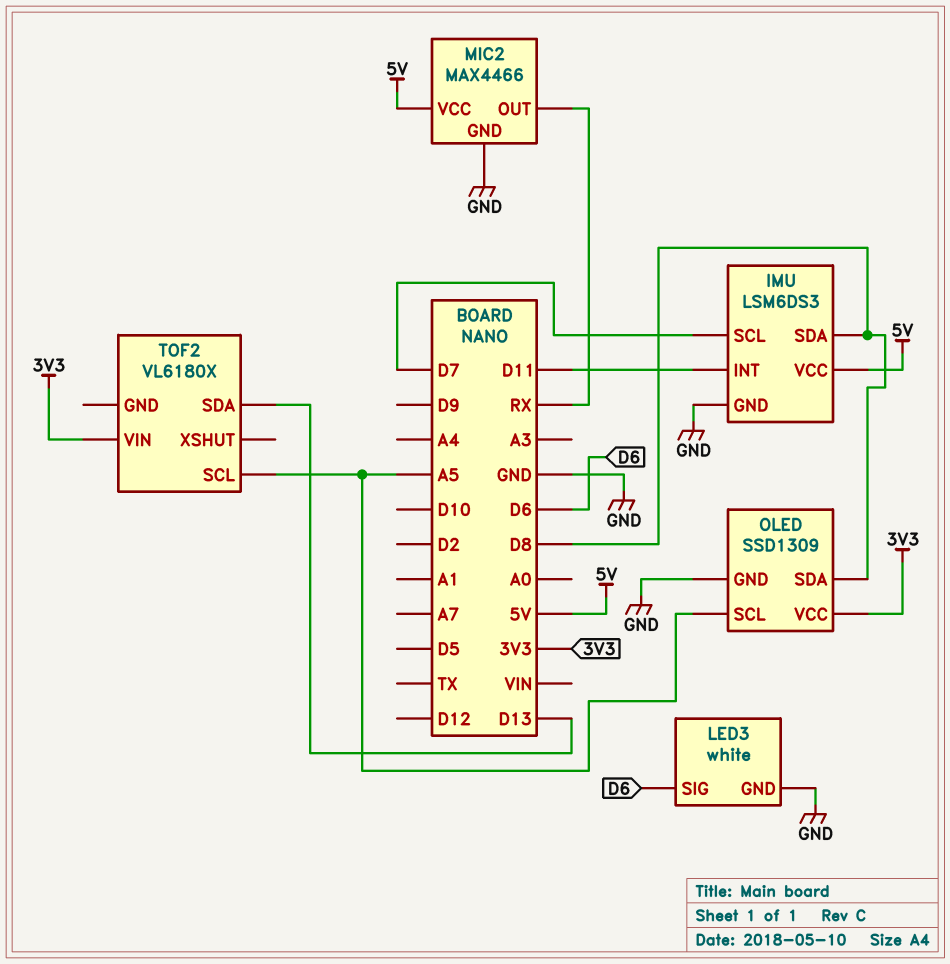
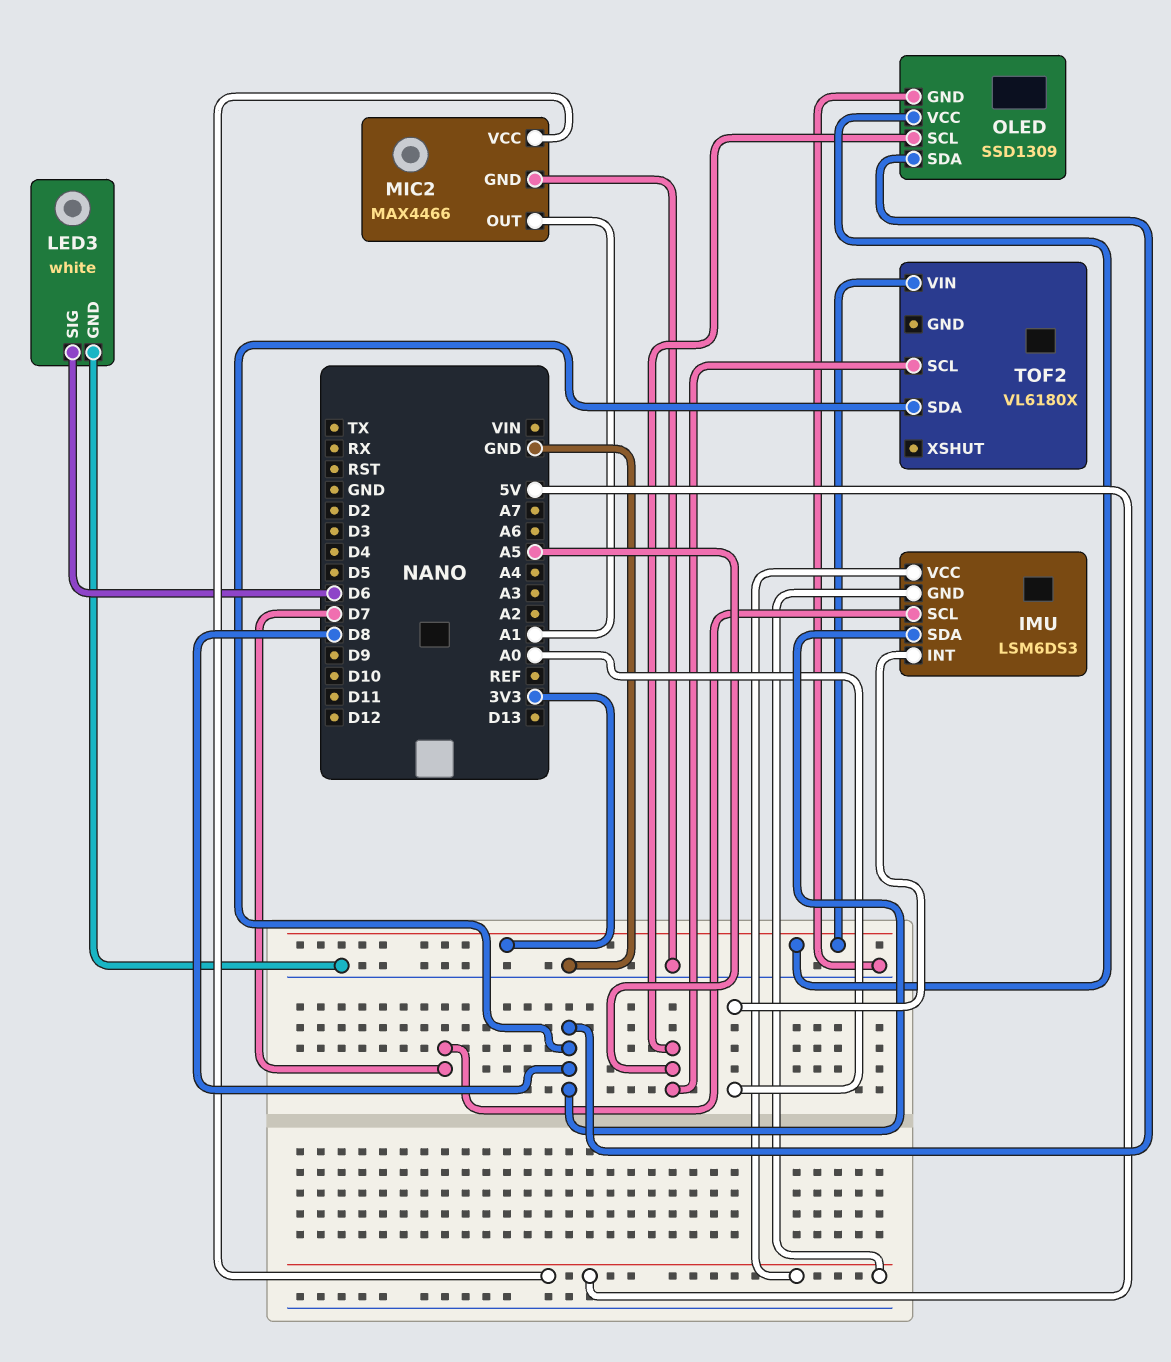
IMU pin GND: GND -> 5V
IMU pin INT: D11 -> A0
MIC2 pin OUT: RX -> A1
TOF2 pin SDA: D13 -> D8

